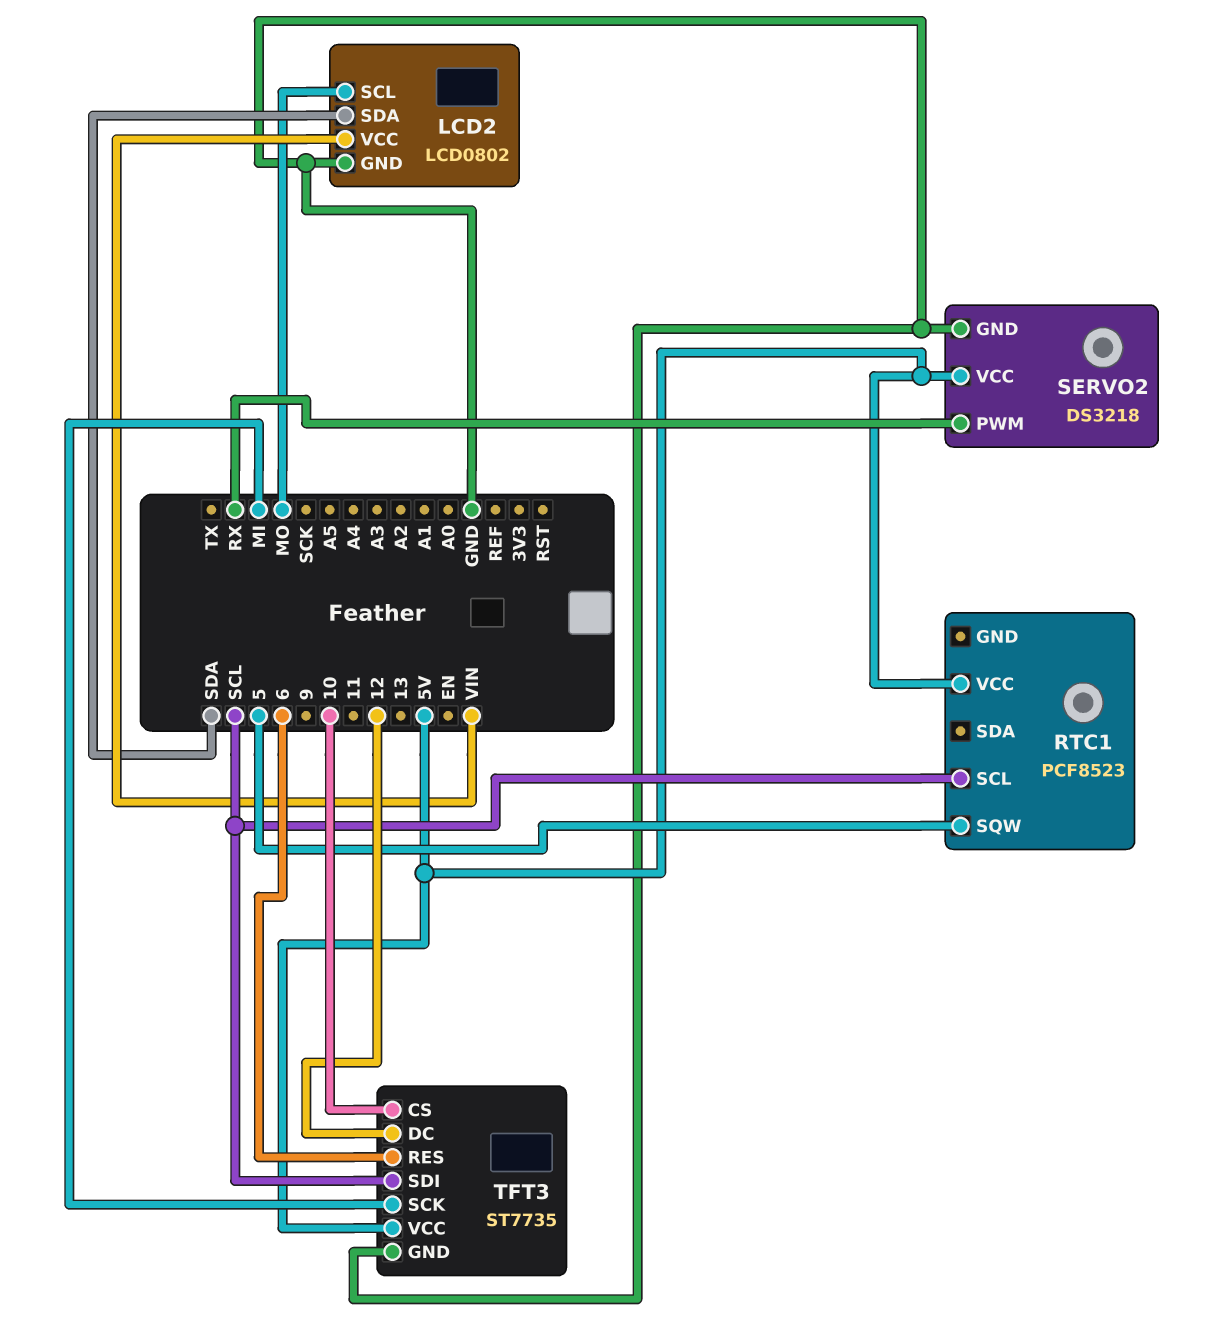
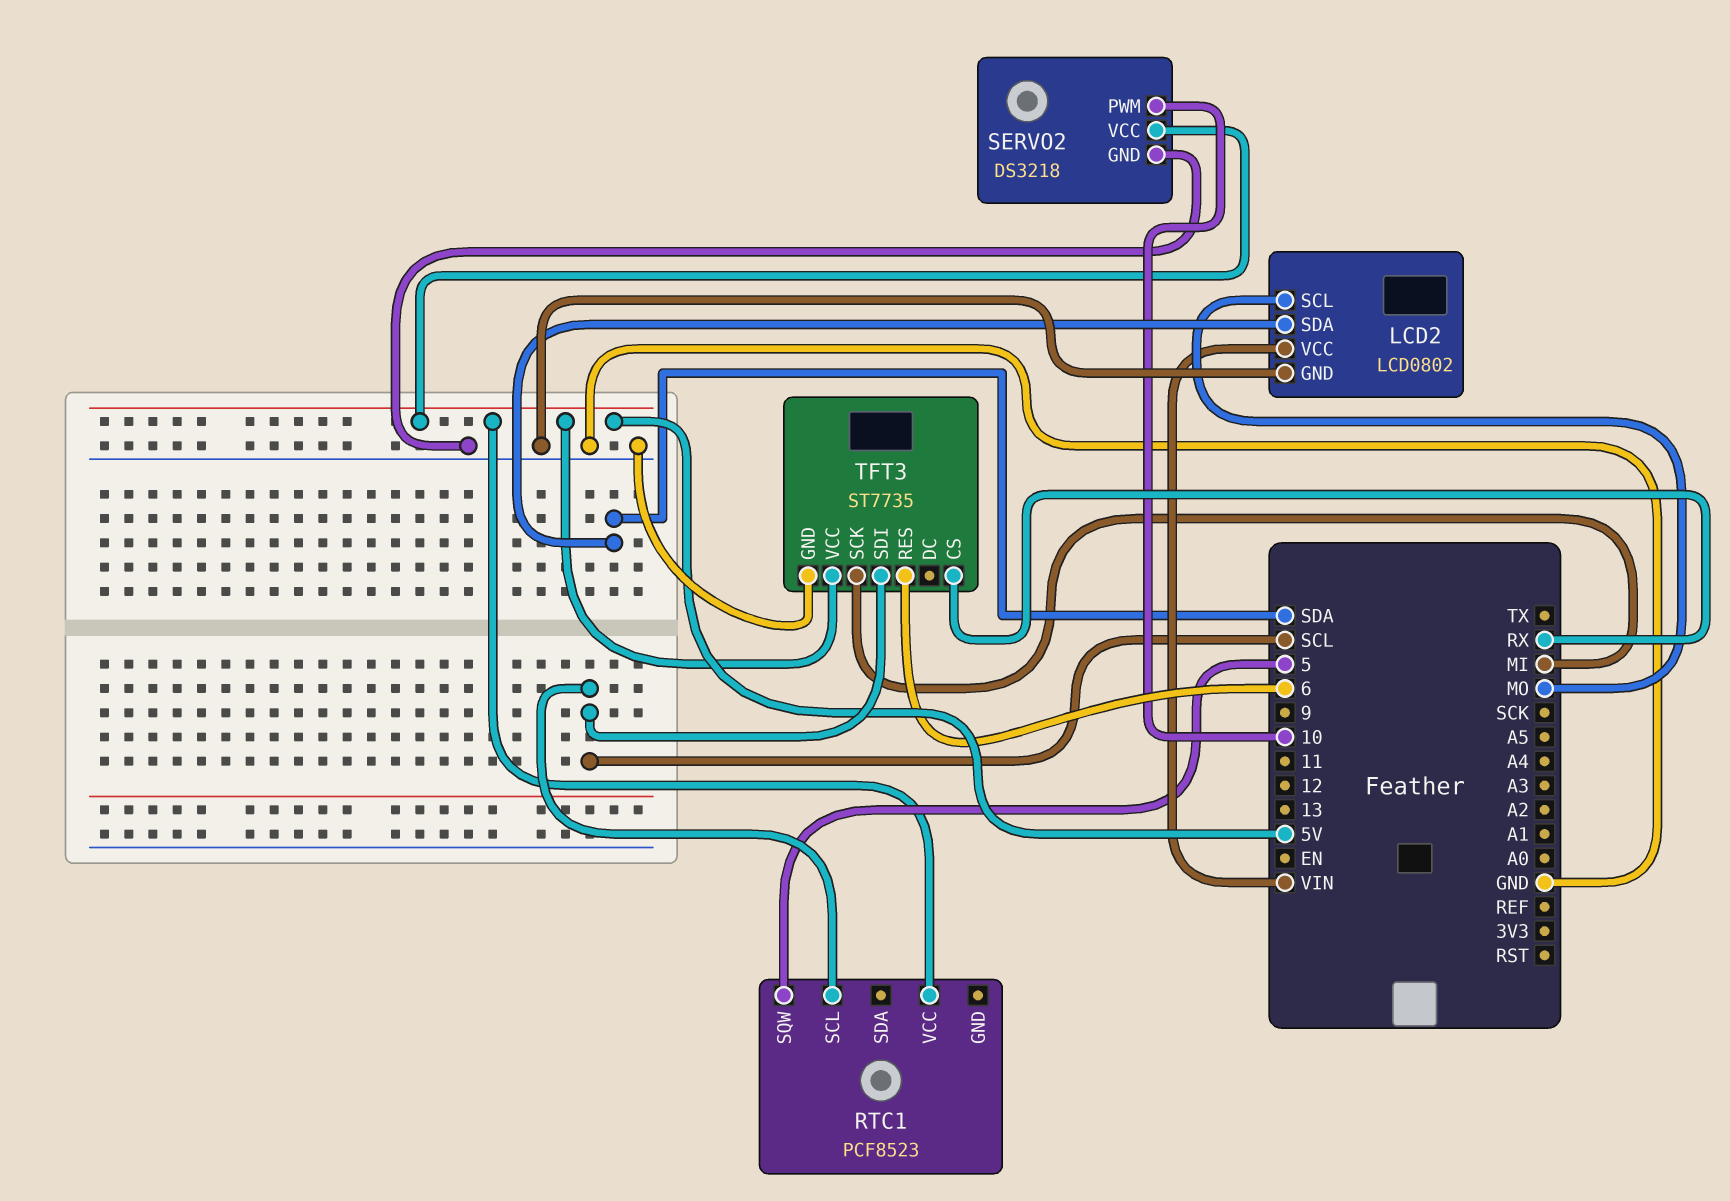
SERVO2 pin PWM: RX -> 10
TFT3 pin CS: 10 -> RX
TFT3 pin DC: 12 -> none

